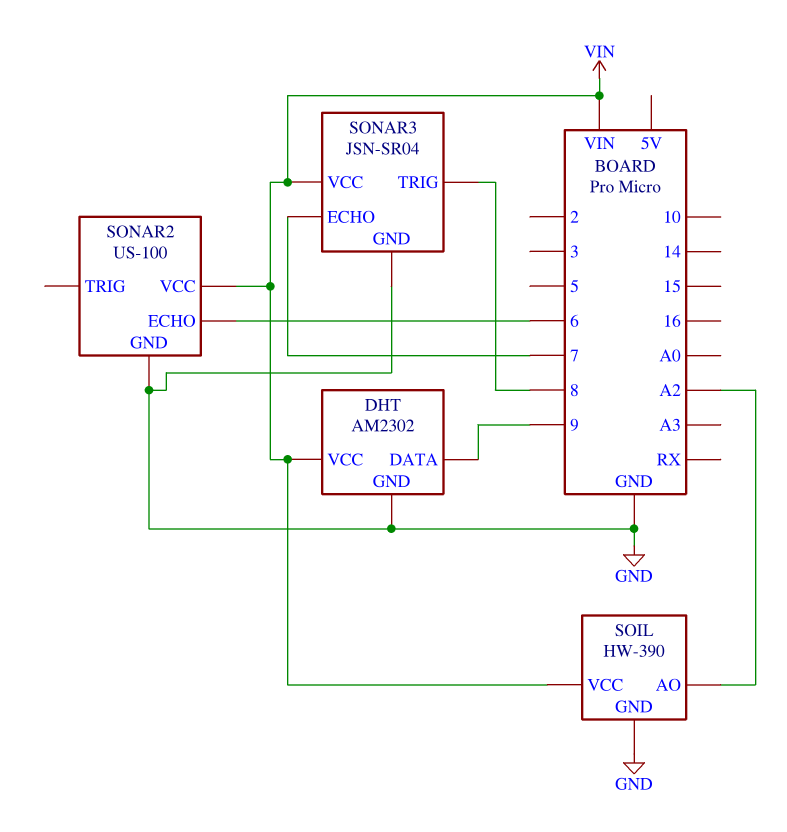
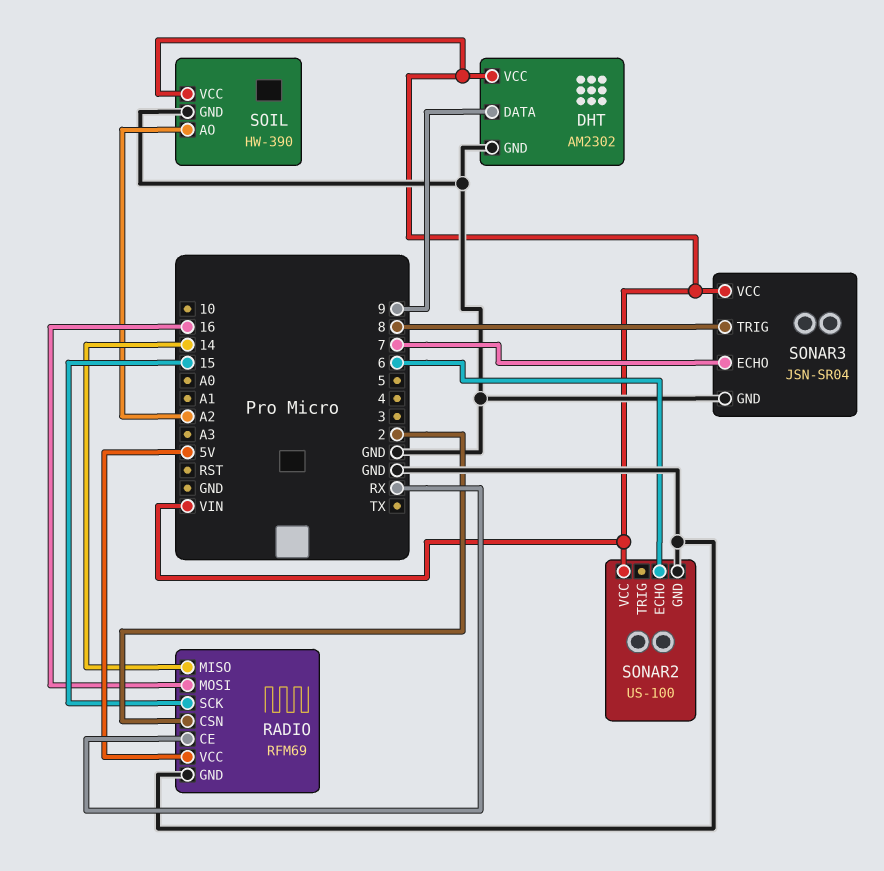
RADIO: none -> RFM69
RADIO pin CE: none -> RX
RADIO pin CSN: none -> 2
RADIO pin GND: none -> GND
RADIO pin MISO: none -> 14
RADIO pin MOSI: none -> 16
RADIO pin SCK: none -> 15
RADIO pin VCC: none -> 5V

